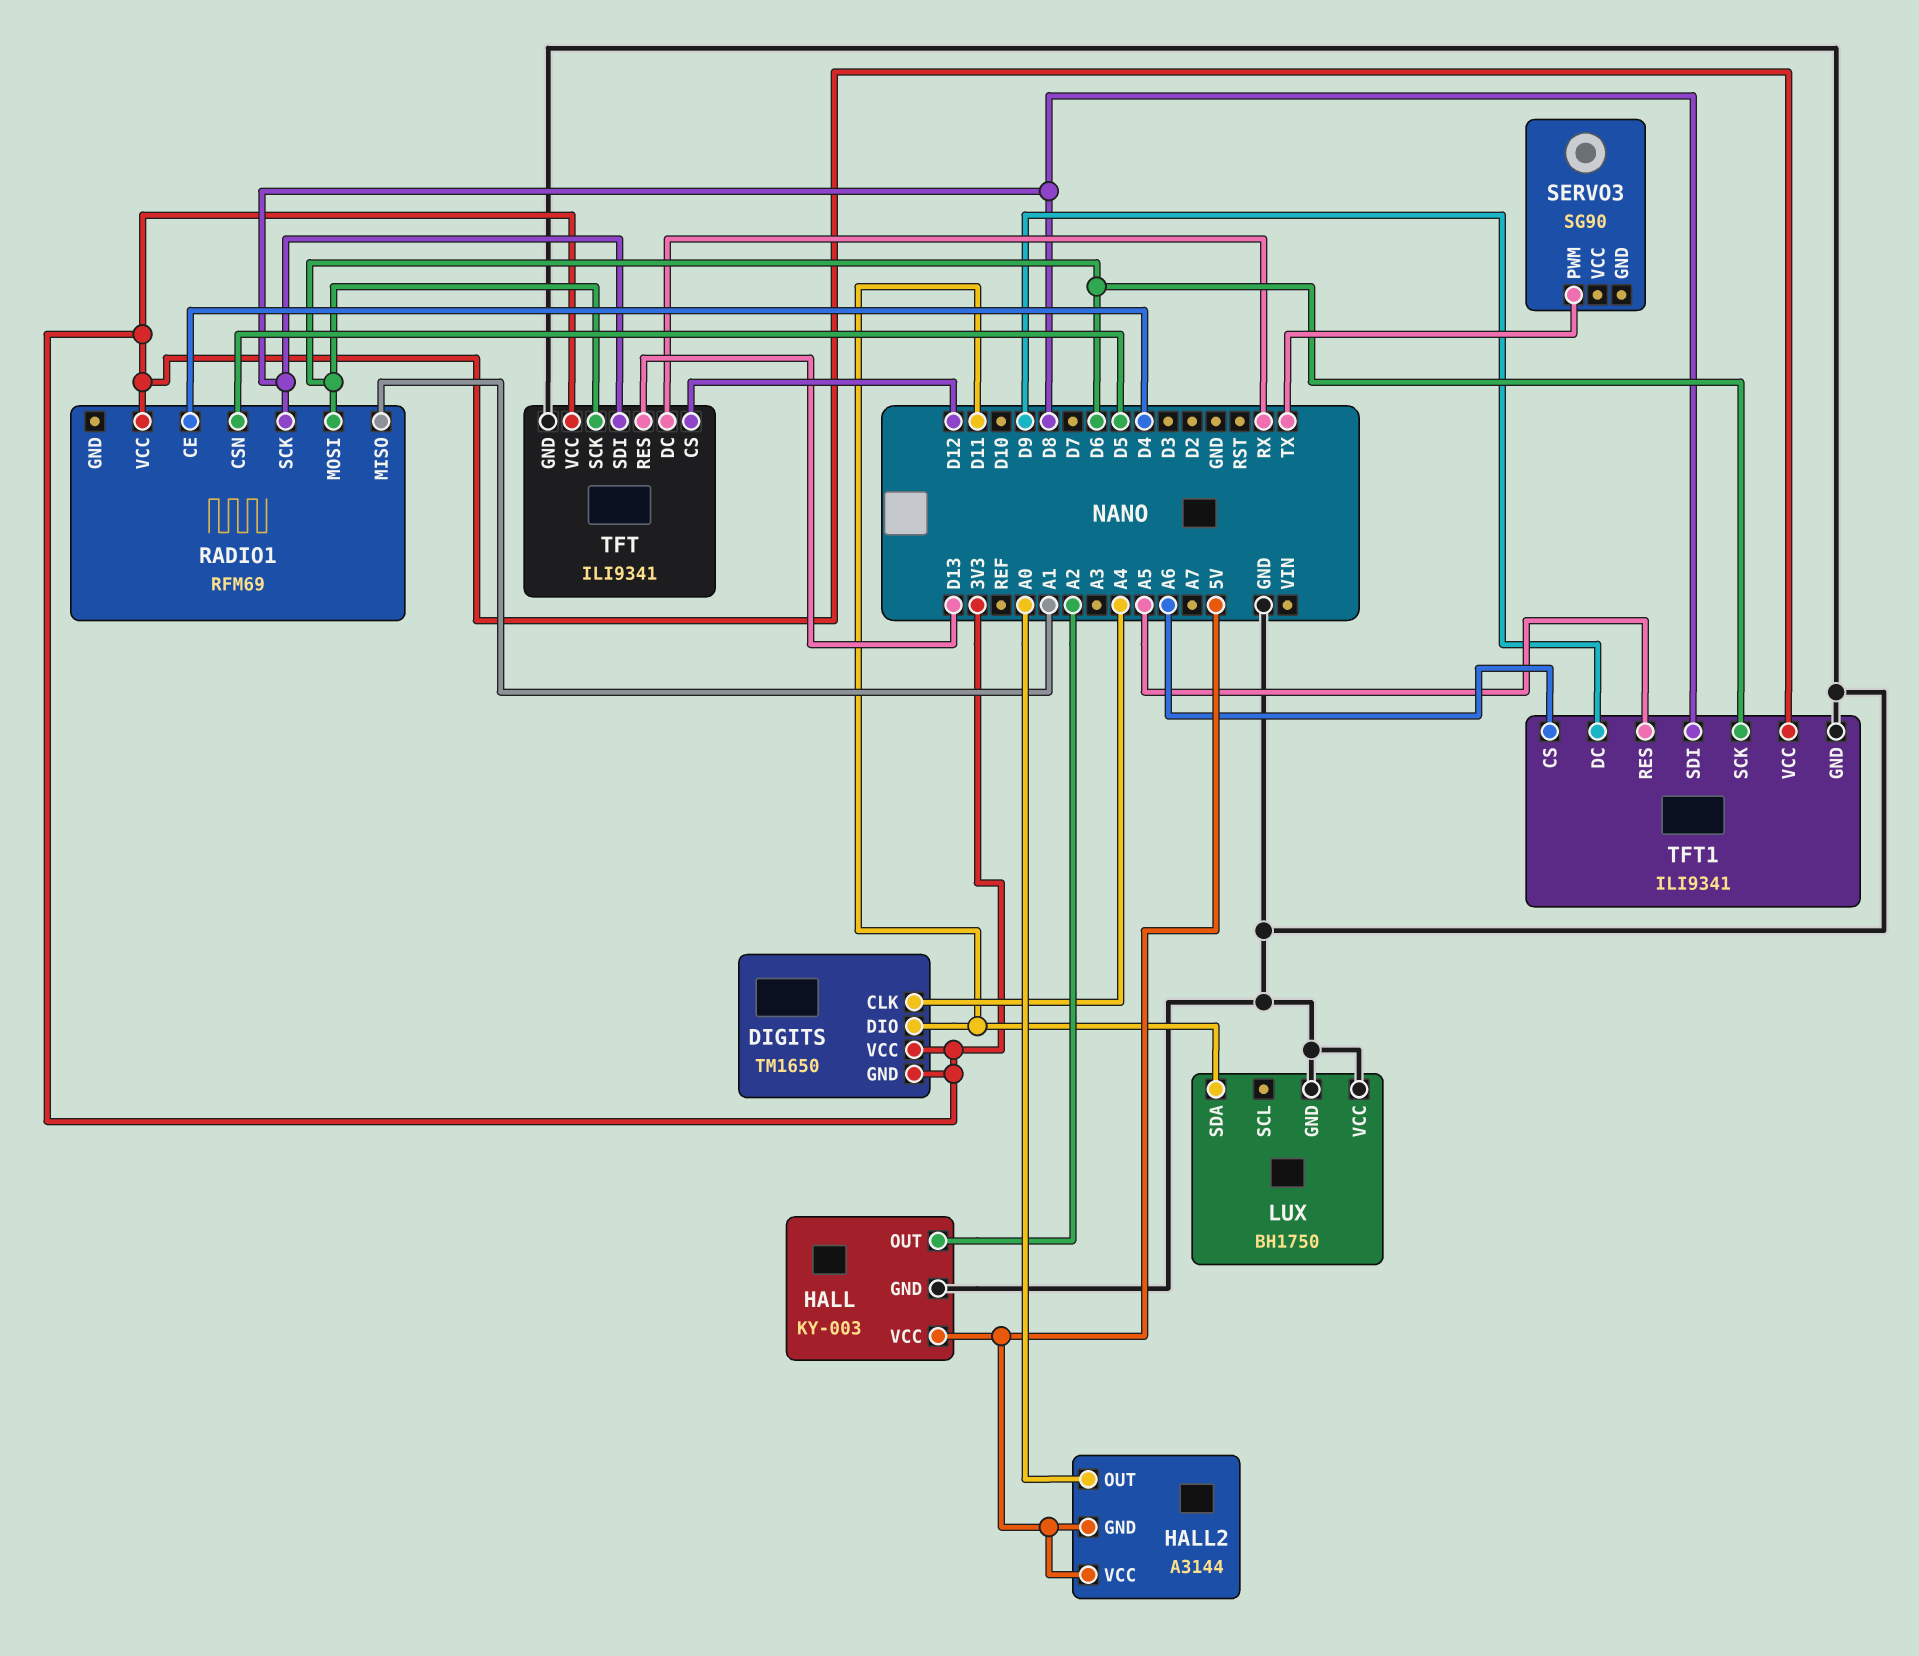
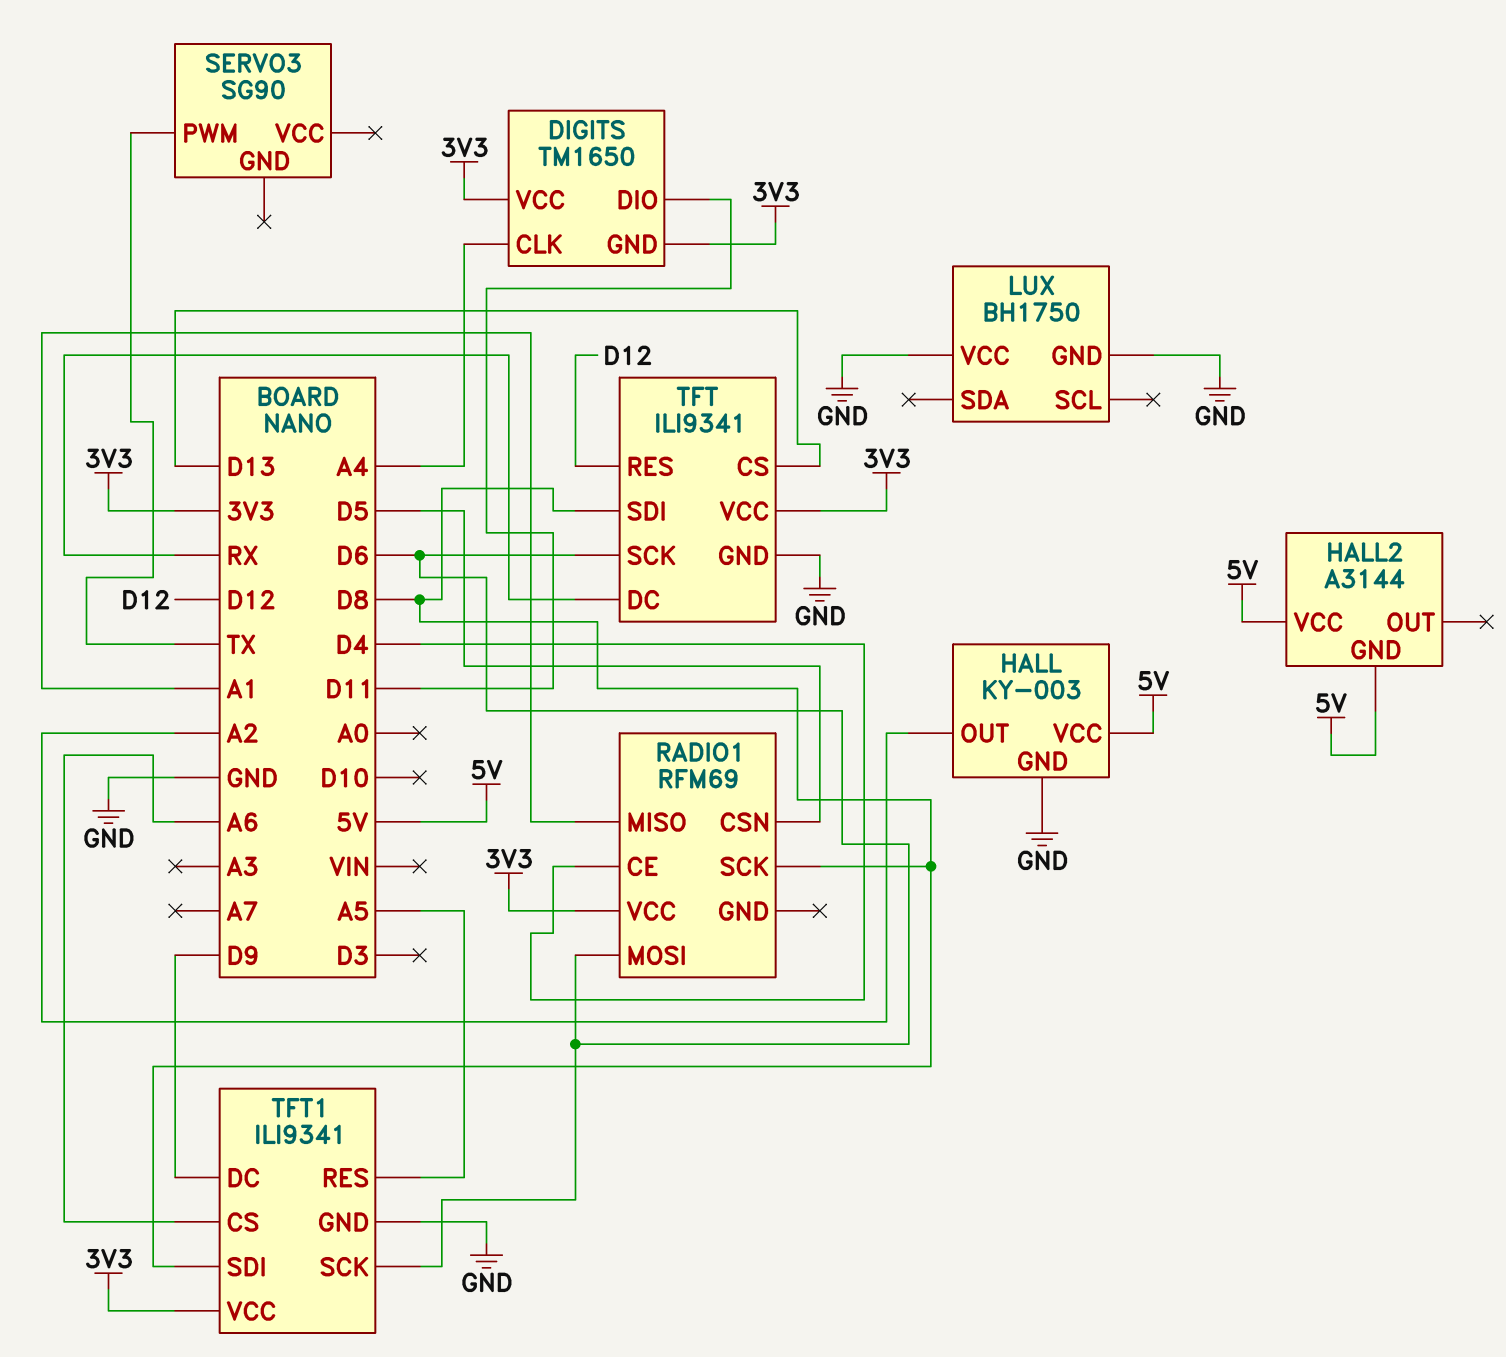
HALL2 pin OUT: A0 -> none
LUX pin SDA: D11 -> none
TFT pin CS: D12 -> D13
TFT pin RES: D13 -> D12

